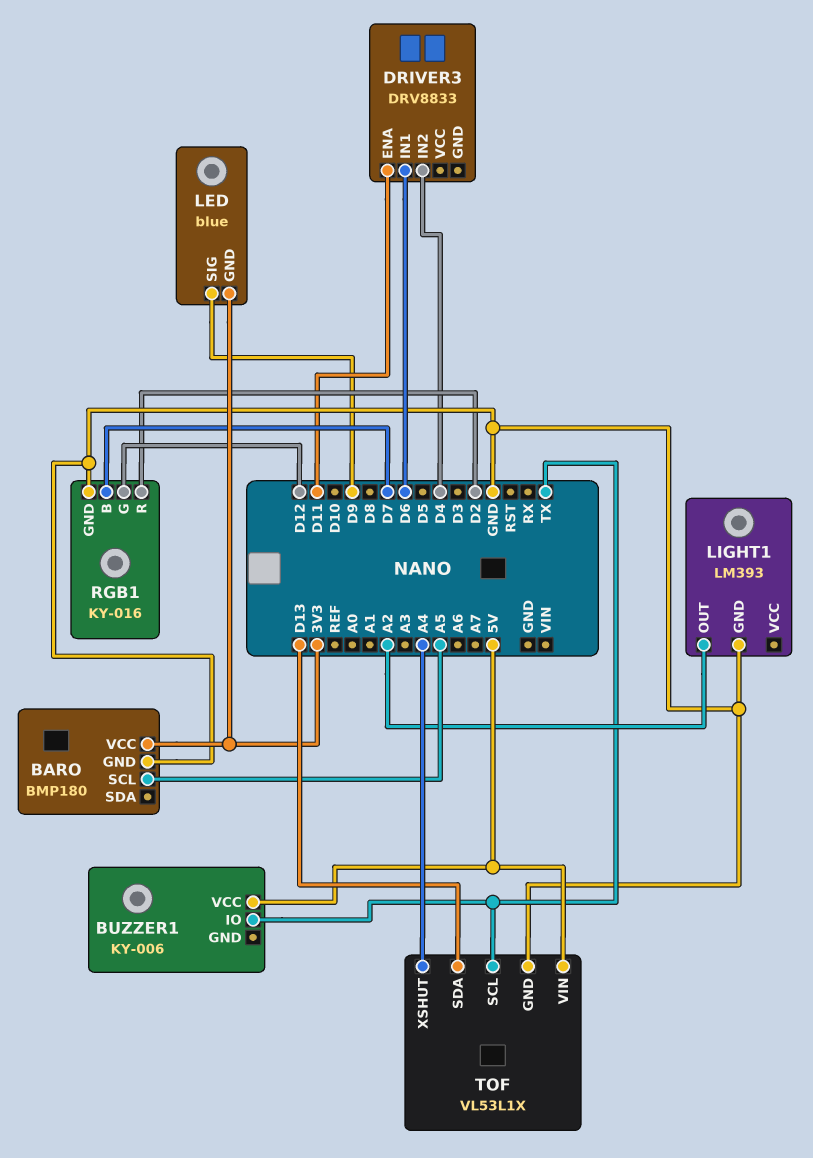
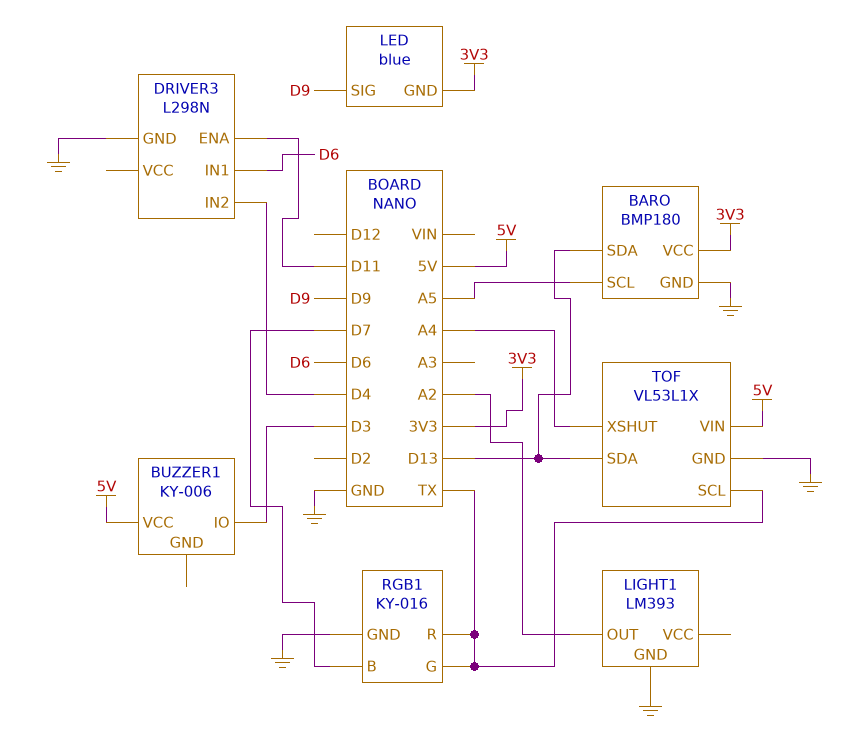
BARO pin SDA: none -> D13
BUZZER1 pin IO: TX -> D3
DRIVER3: DRV8833 -> L298N
DRIVER3 pin GND: none -> GND
RGB1 pin G: D12 -> TX
RGB1 pin R: D2 -> TX

